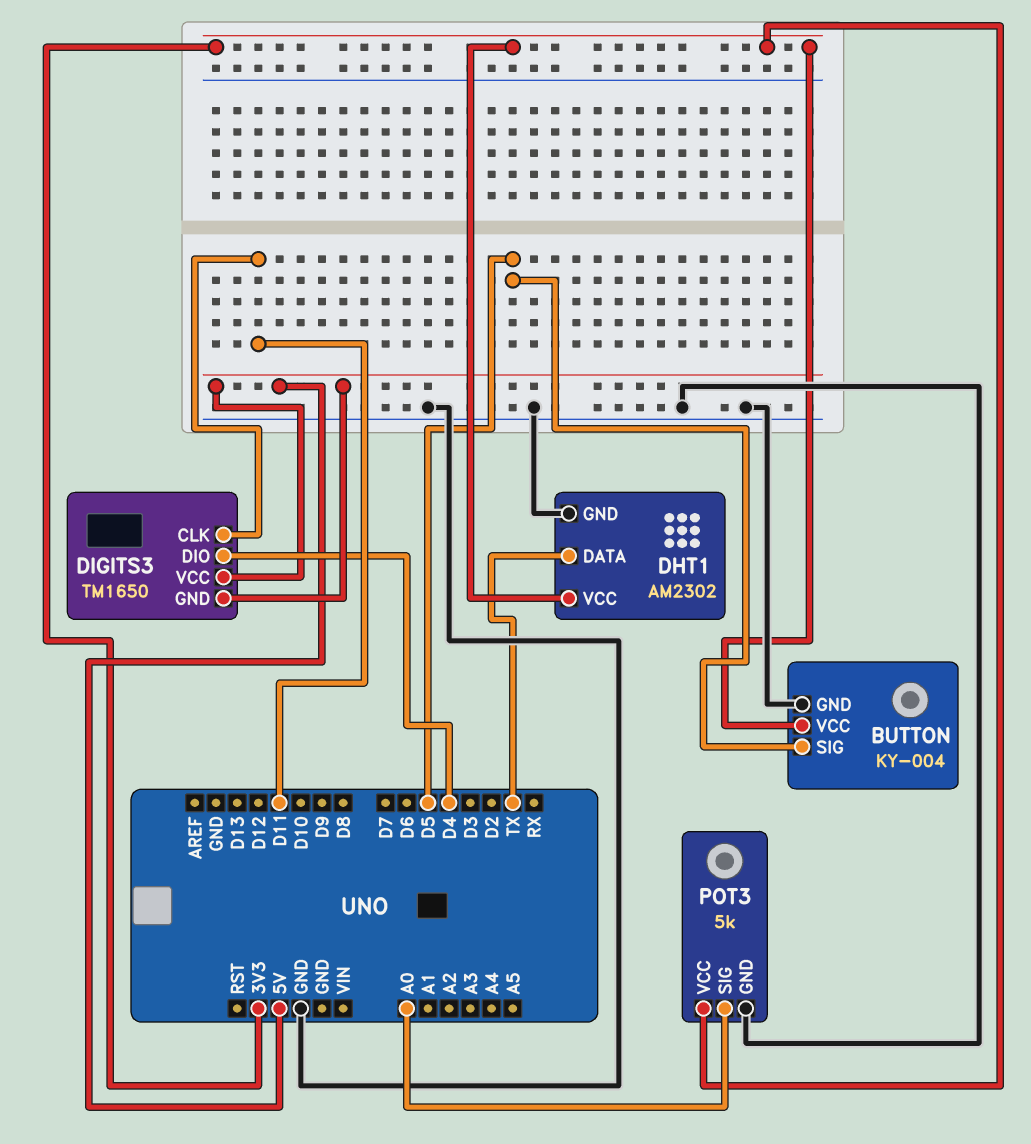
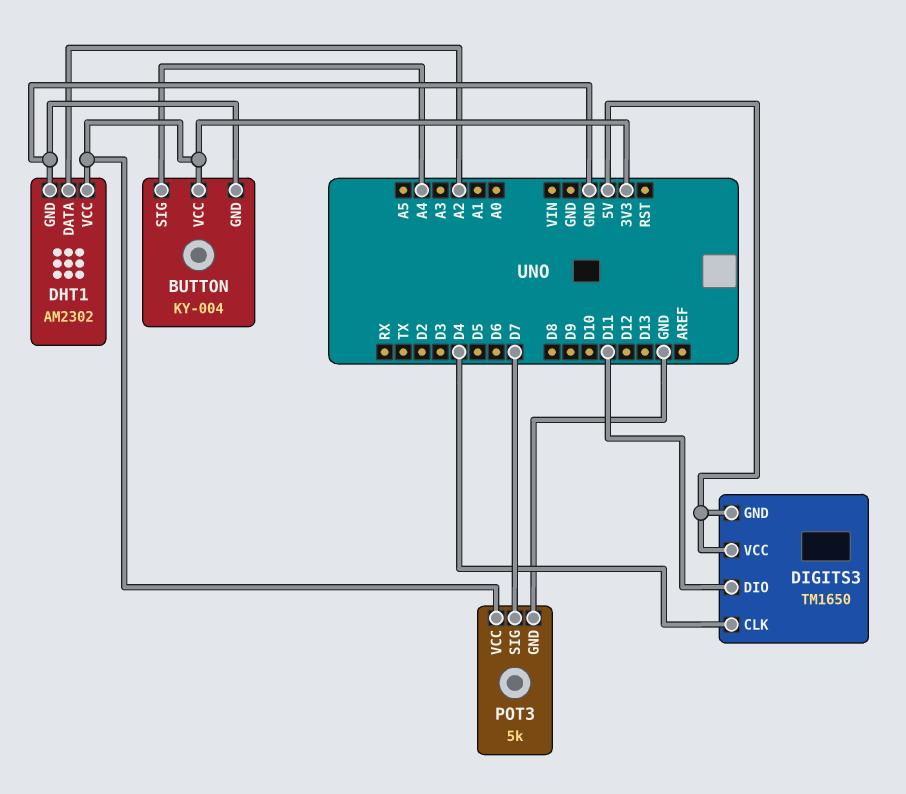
BUTTON pin SIG: D5 -> A4
DHT1 pin DATA: TX -> A2
DIGITS3 pin CLK: D11 -> D4
DIGITS3 pin DIO: D4 -> D11
POT3 pin SIG: A0 -> D7

